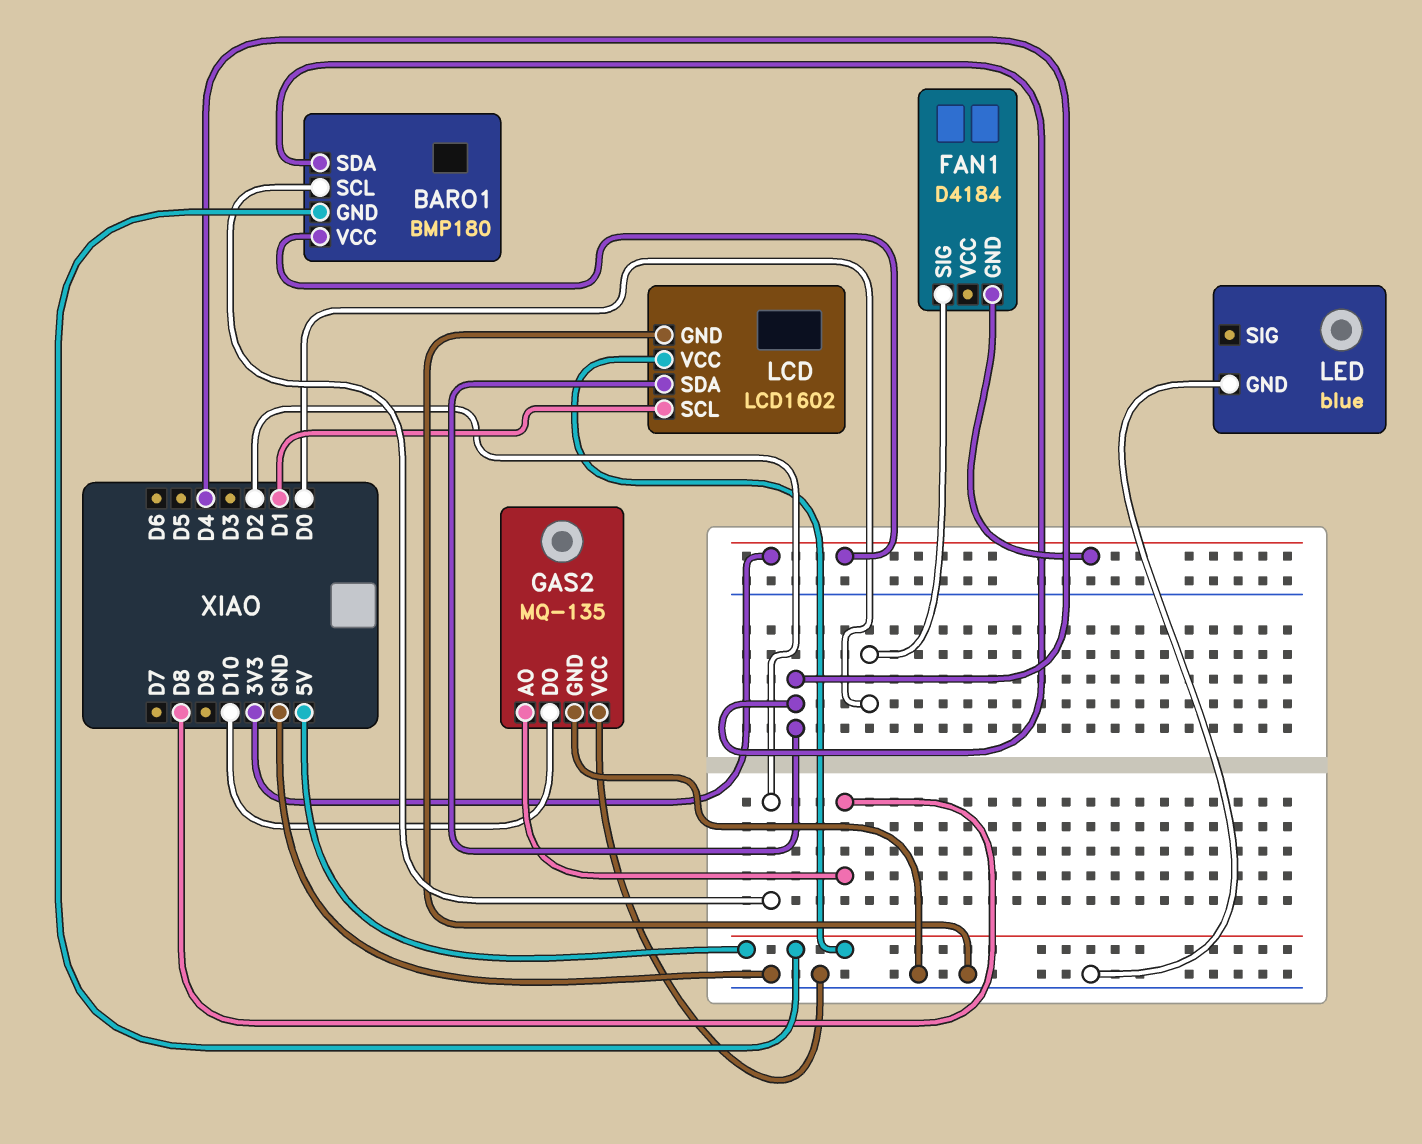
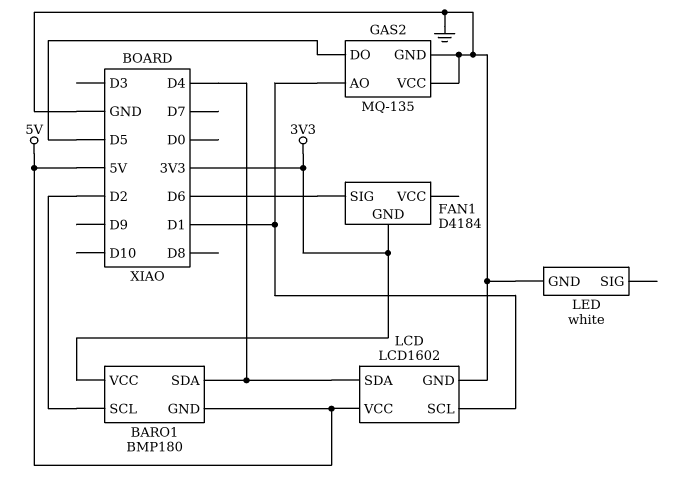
FAN1 pin SIG: D0 -> D6
GAS2 pin AO: D8 -> D1
GAS2 pin DO: D10 -> D5
LED: blue -> white

